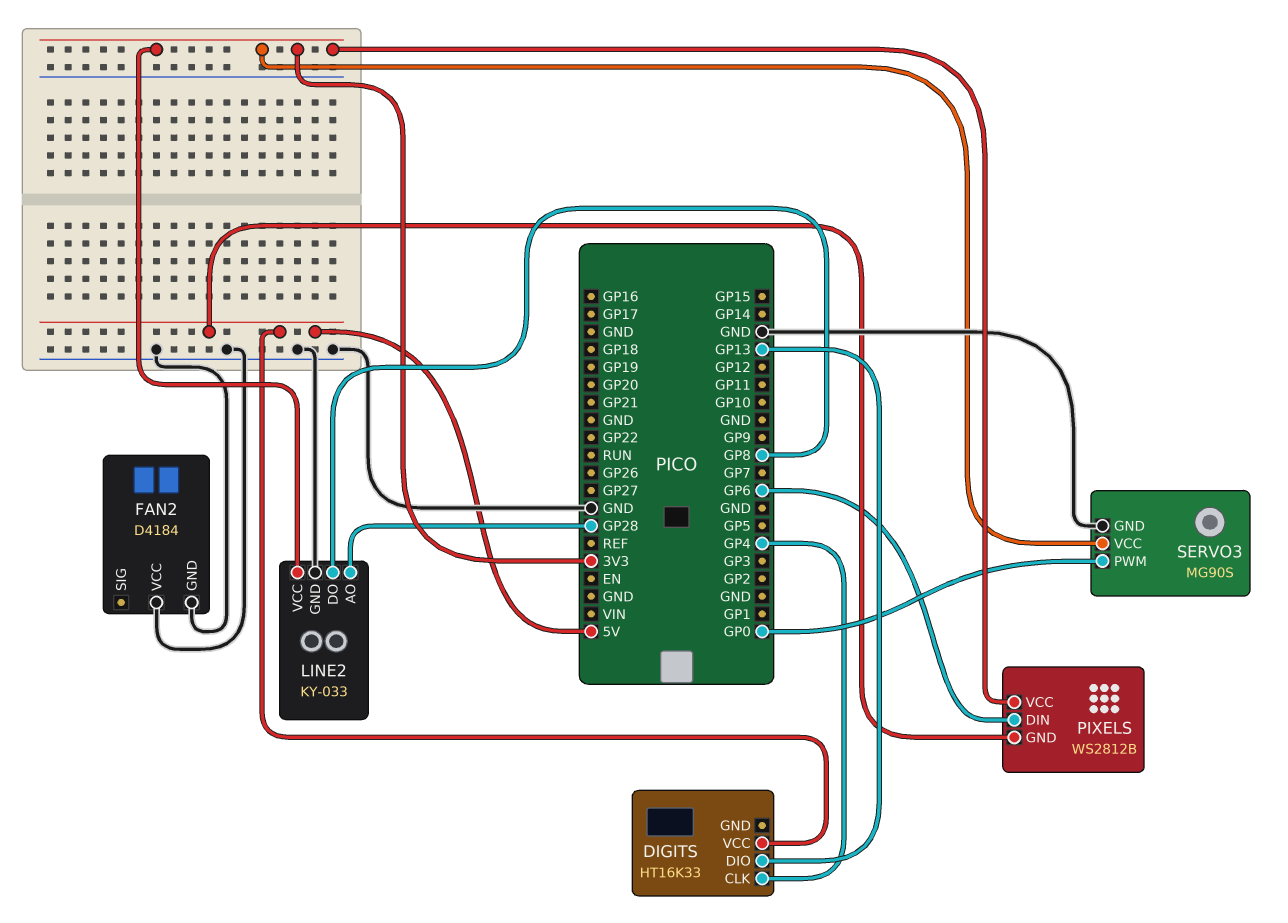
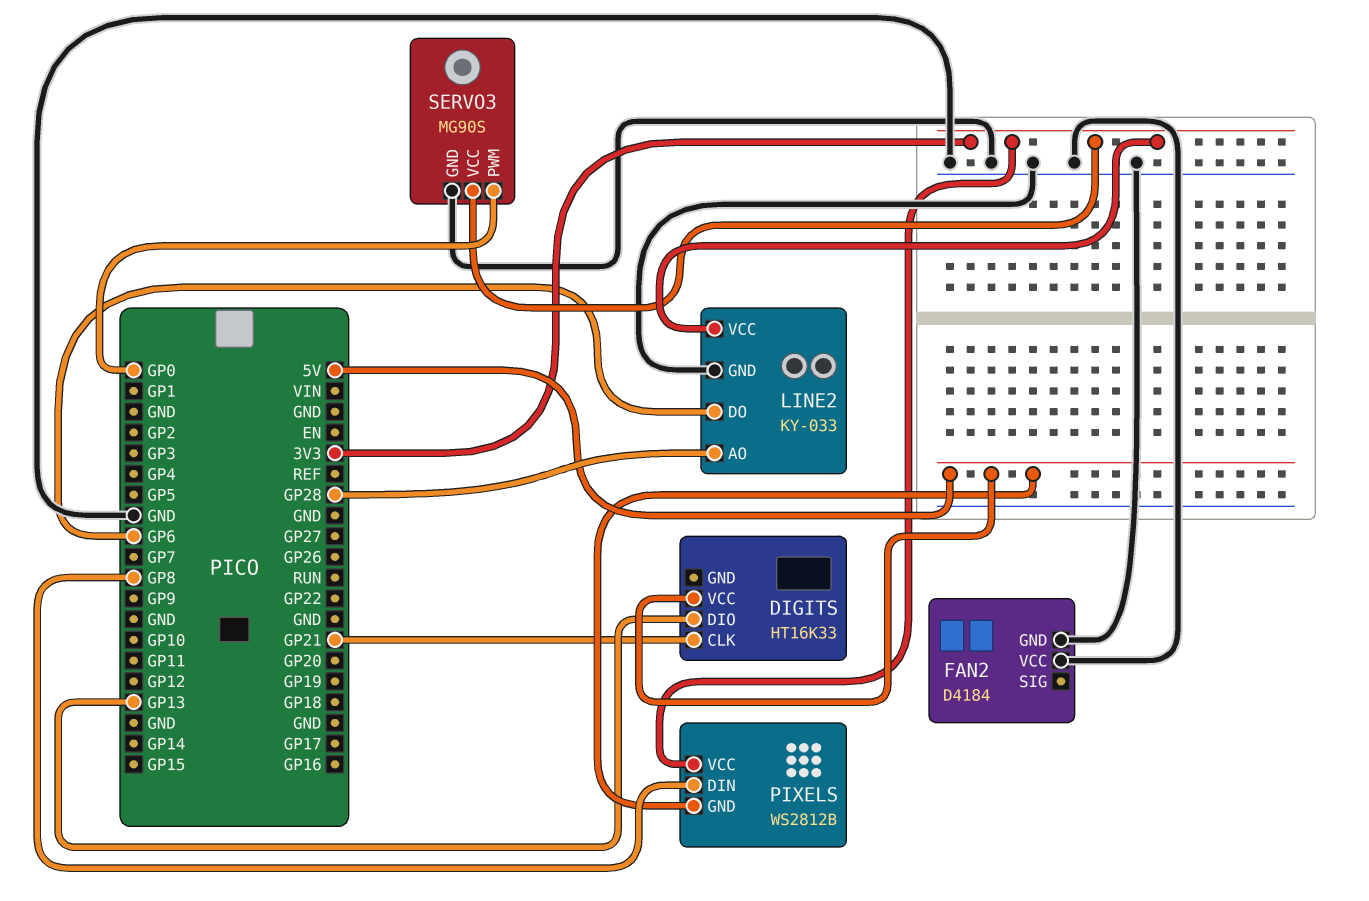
DIGITS pin CLK: GP4 -> GP21
LINE2 pin DO: GP8 -> GP6
PIXELS pin DIN: GP6 -> GP8

